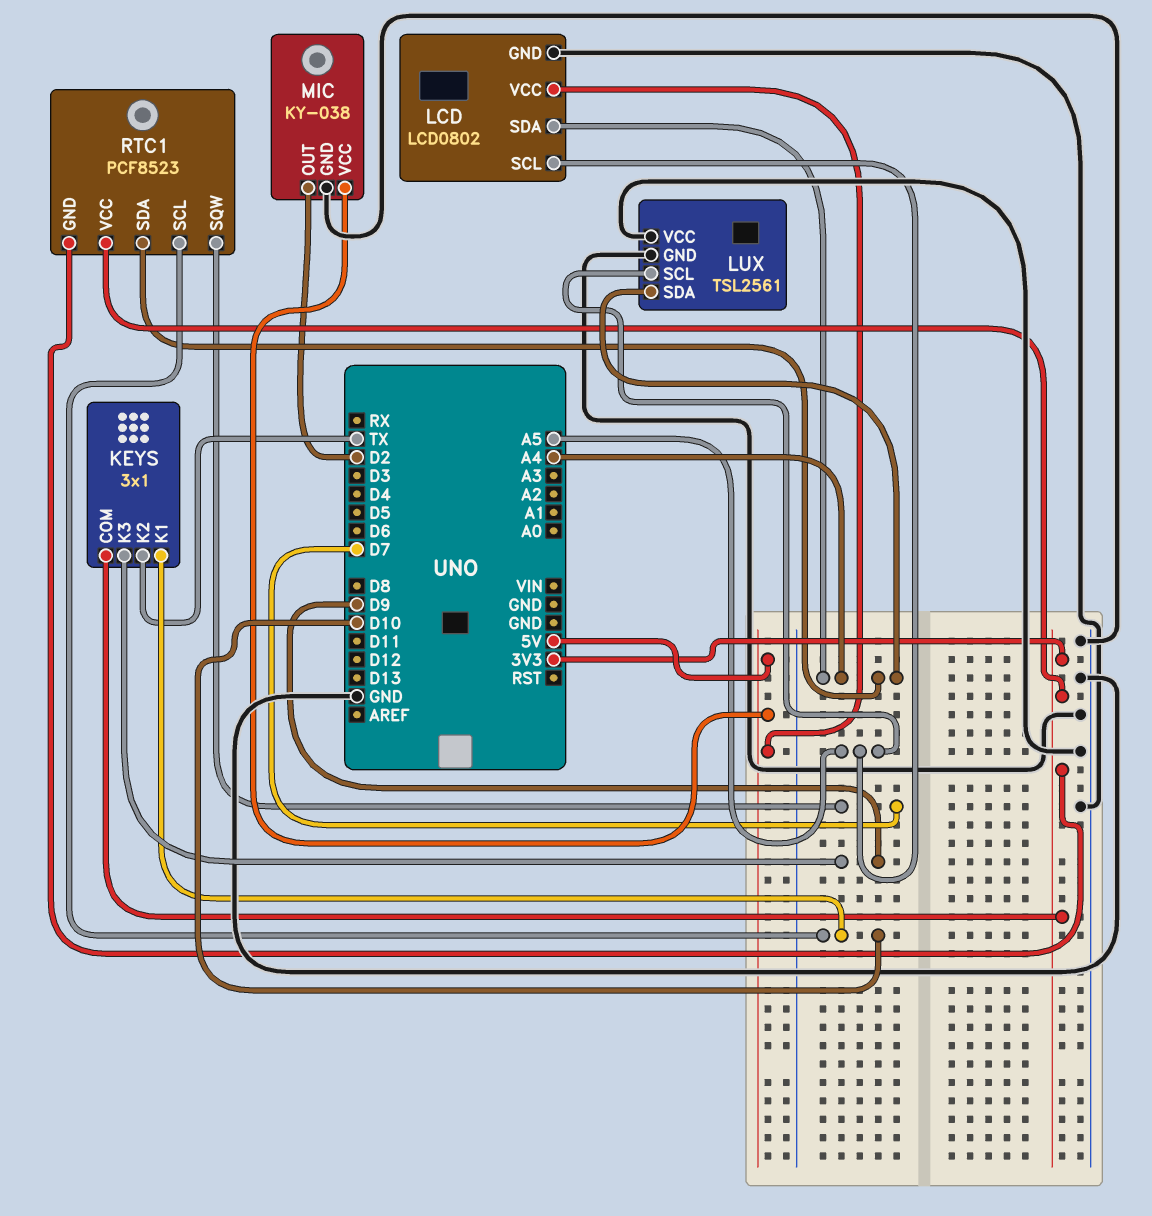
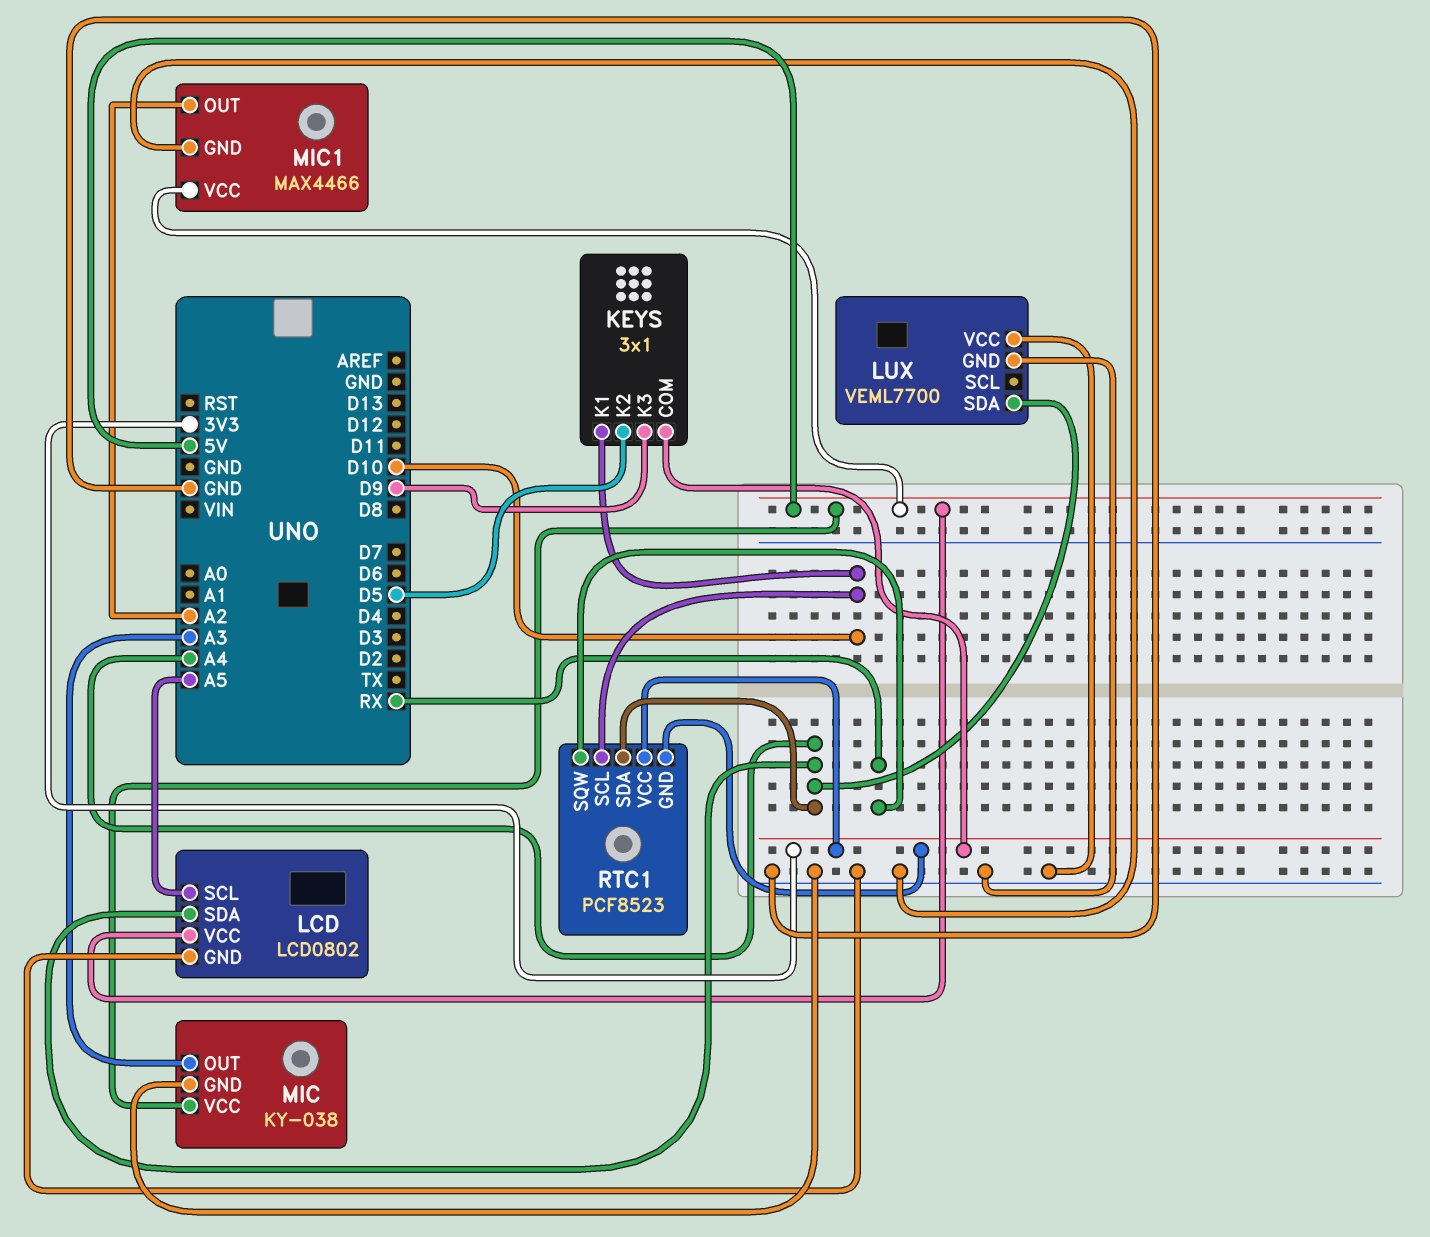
KEYS pin K2: TX -> D5
LUX: TSL2561 -> VEML7700
LUX pin SCL: A5 -> none
MIC pin OUT: D2 -> A3
MIC1: none -> MAX4466
MIC1 pin GND: none -> GND
MIC1 pin OUT: none -> A2
MIC1 pin VCC: none -> 5V
RTC1 pin SQW: D7 -> RX

